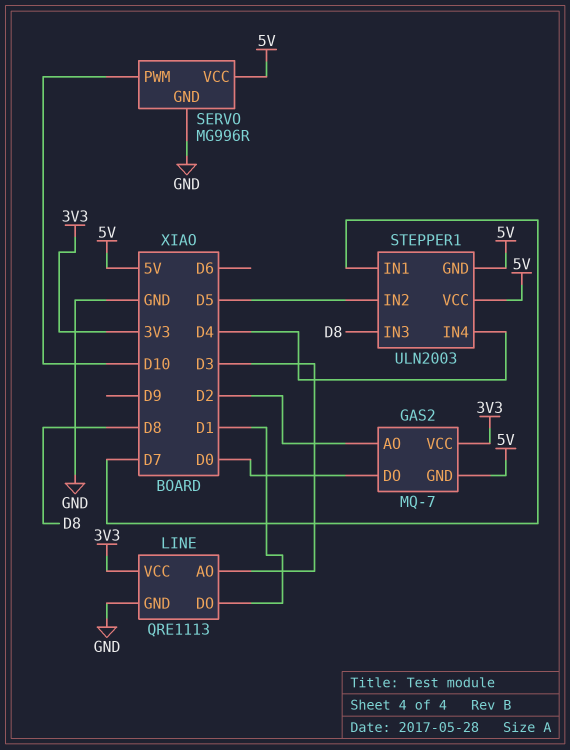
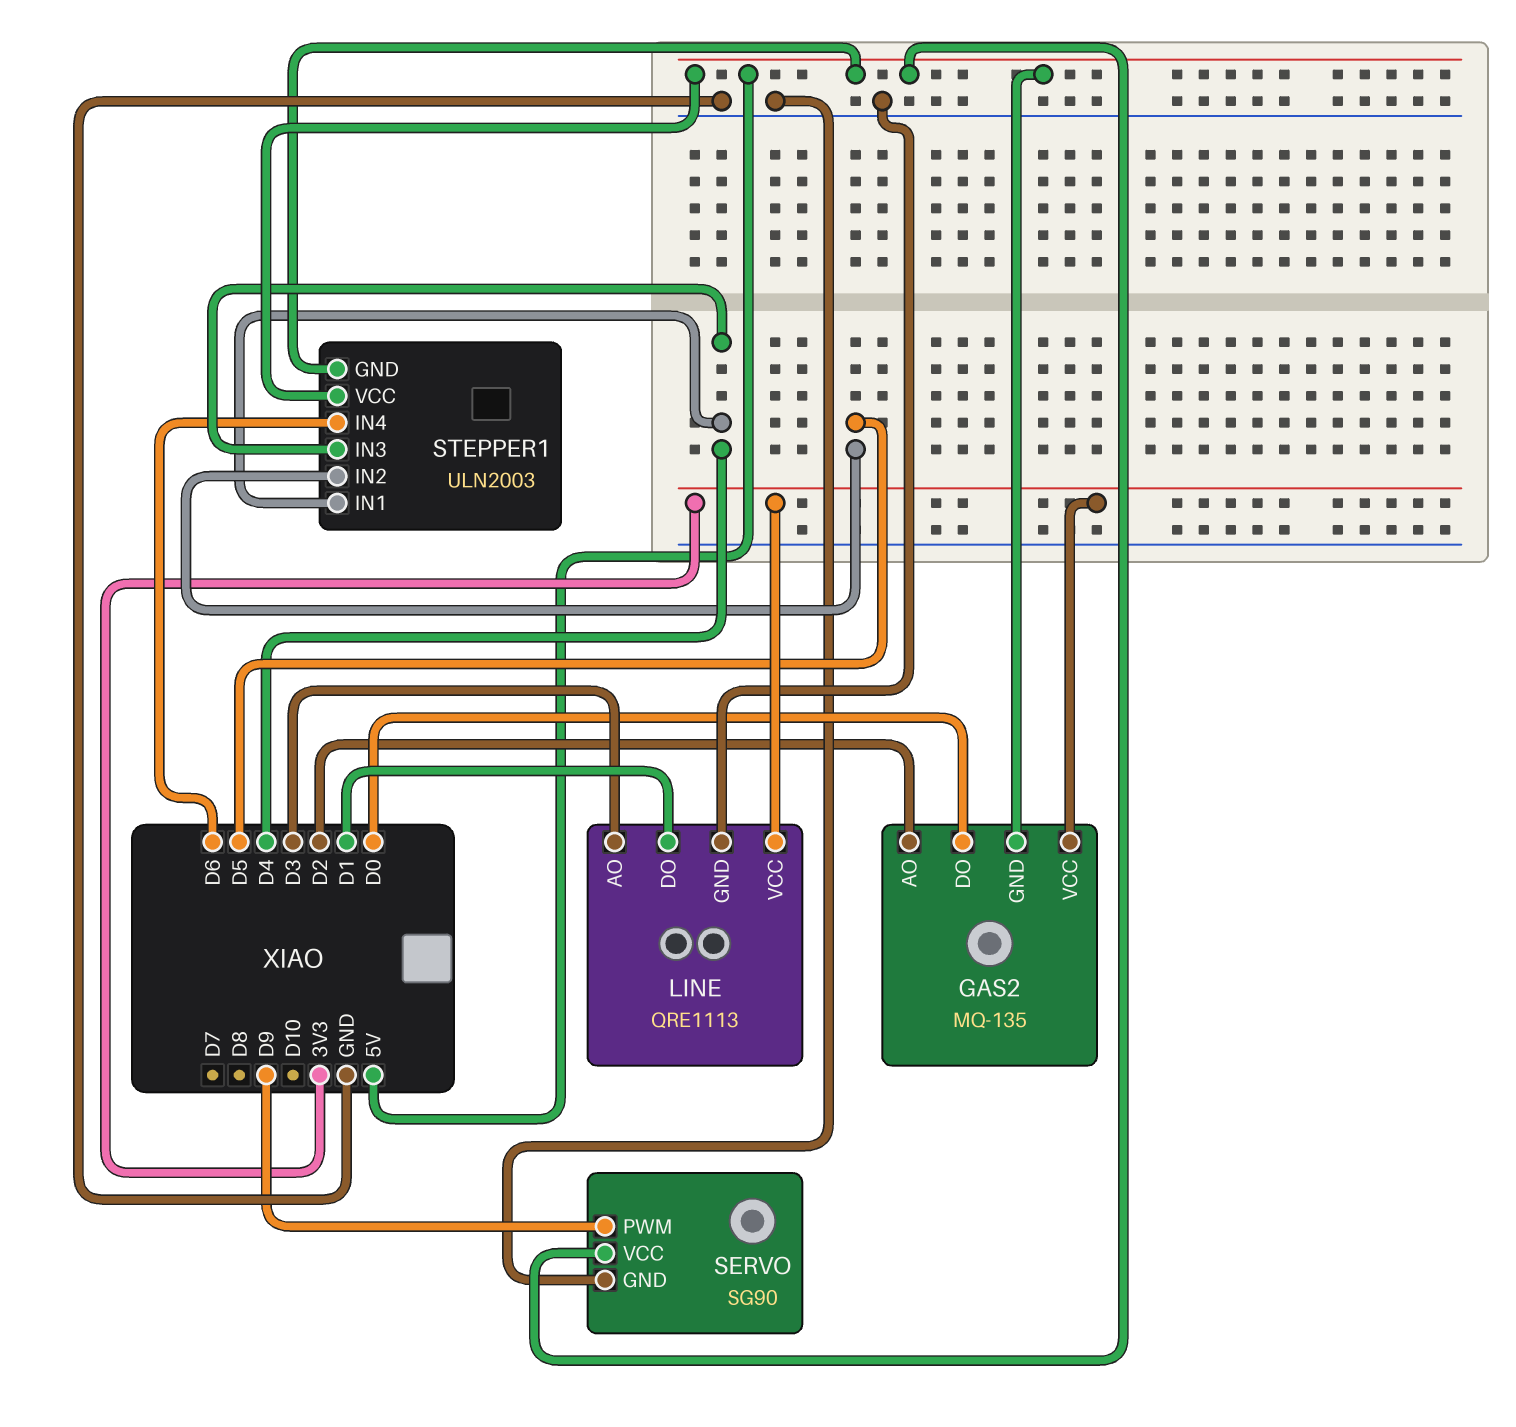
GAS2: MQ-7 -> MQ-135
SERVO: MG996R -> SG90
SERVO pin PWM: D10 -> D9
STEPPER1 pin IN1: D7 -> D4
STEPPER1 pin IN3: D8 -> D4
STEPPER1 pin IN4: D4 -> D6

